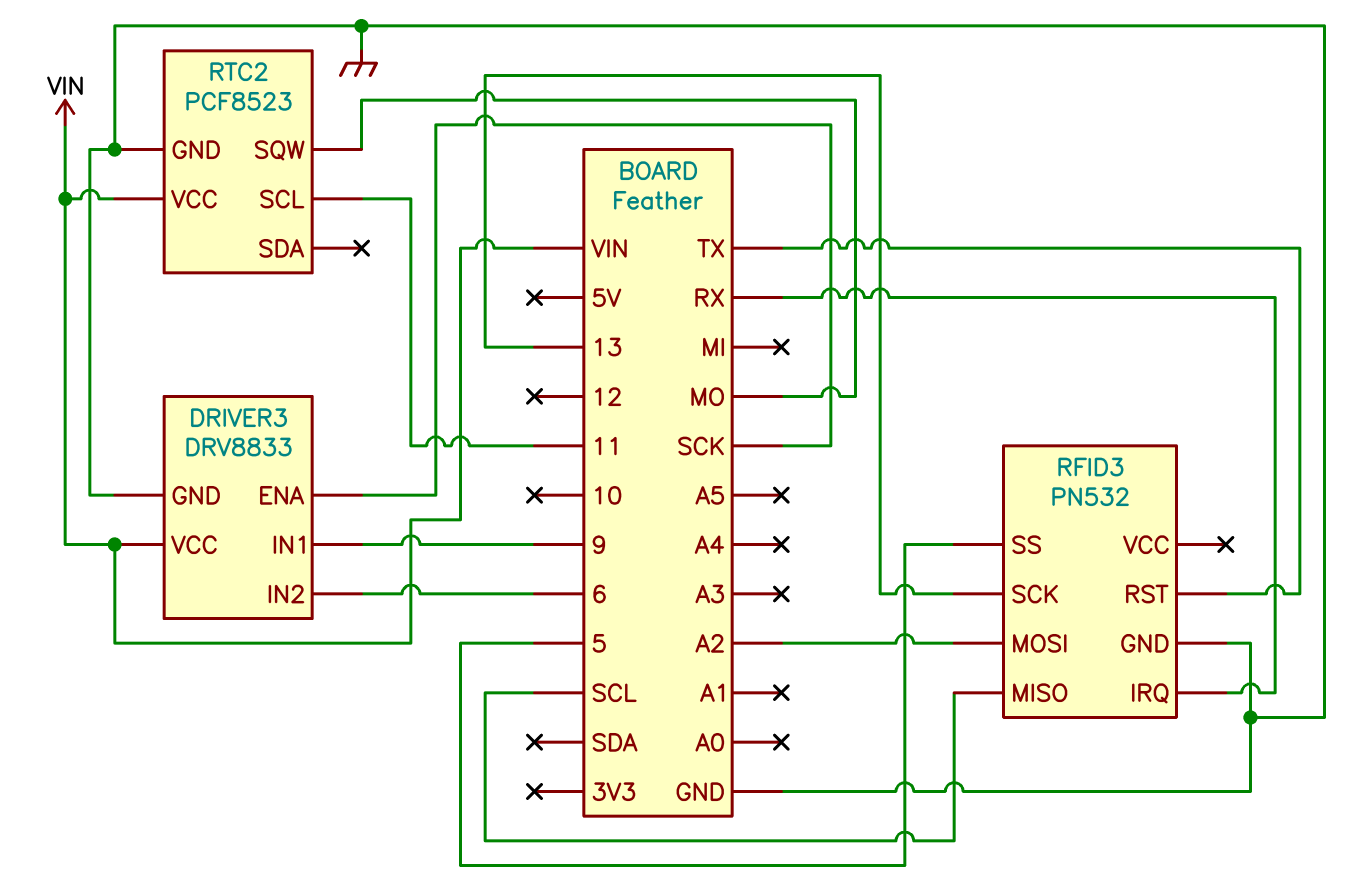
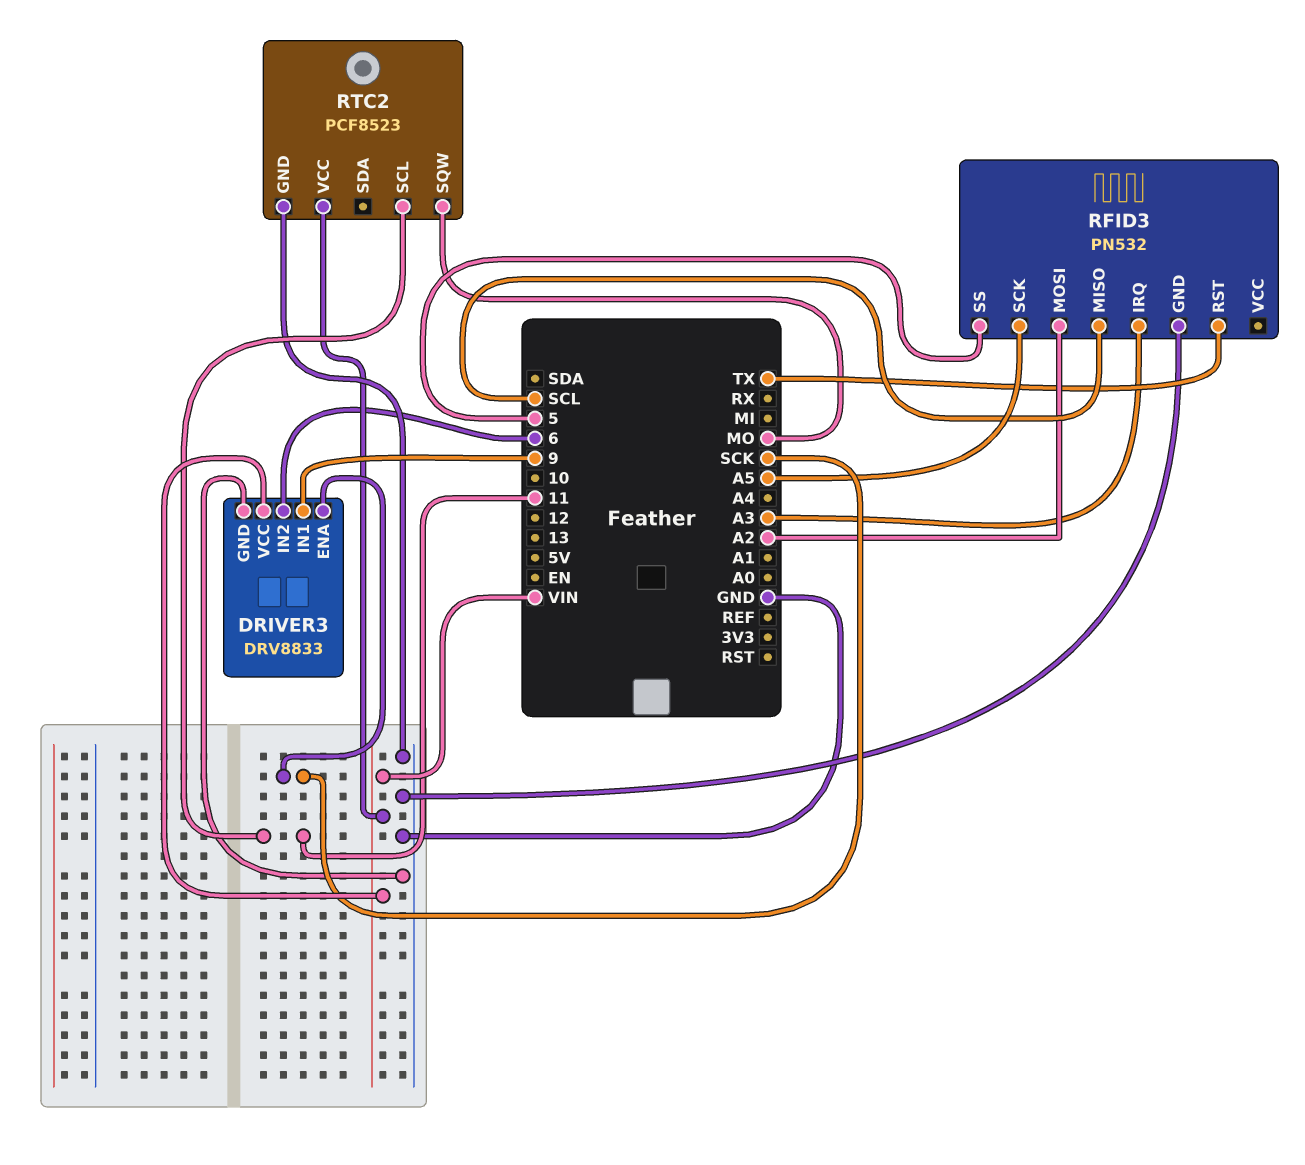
RFID3 pin IRQ: RX -> A3
RFID3 pin SCK: 13 -> A5

